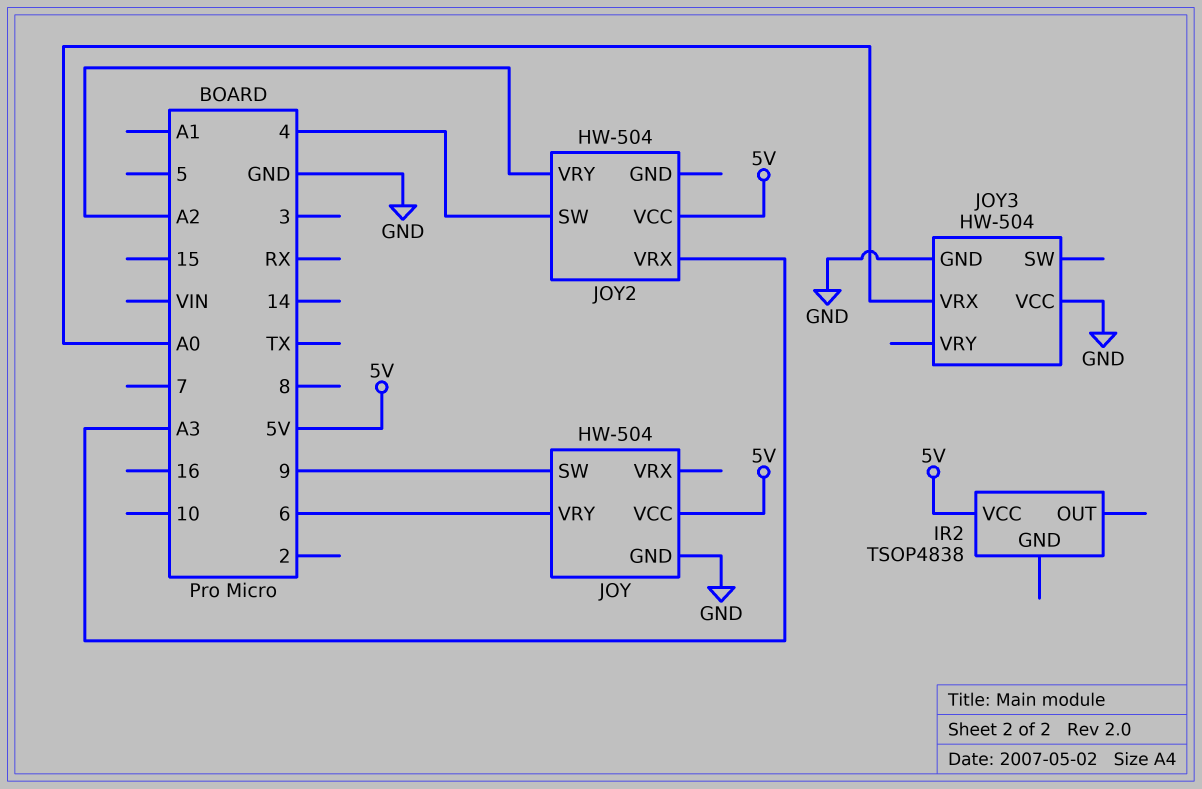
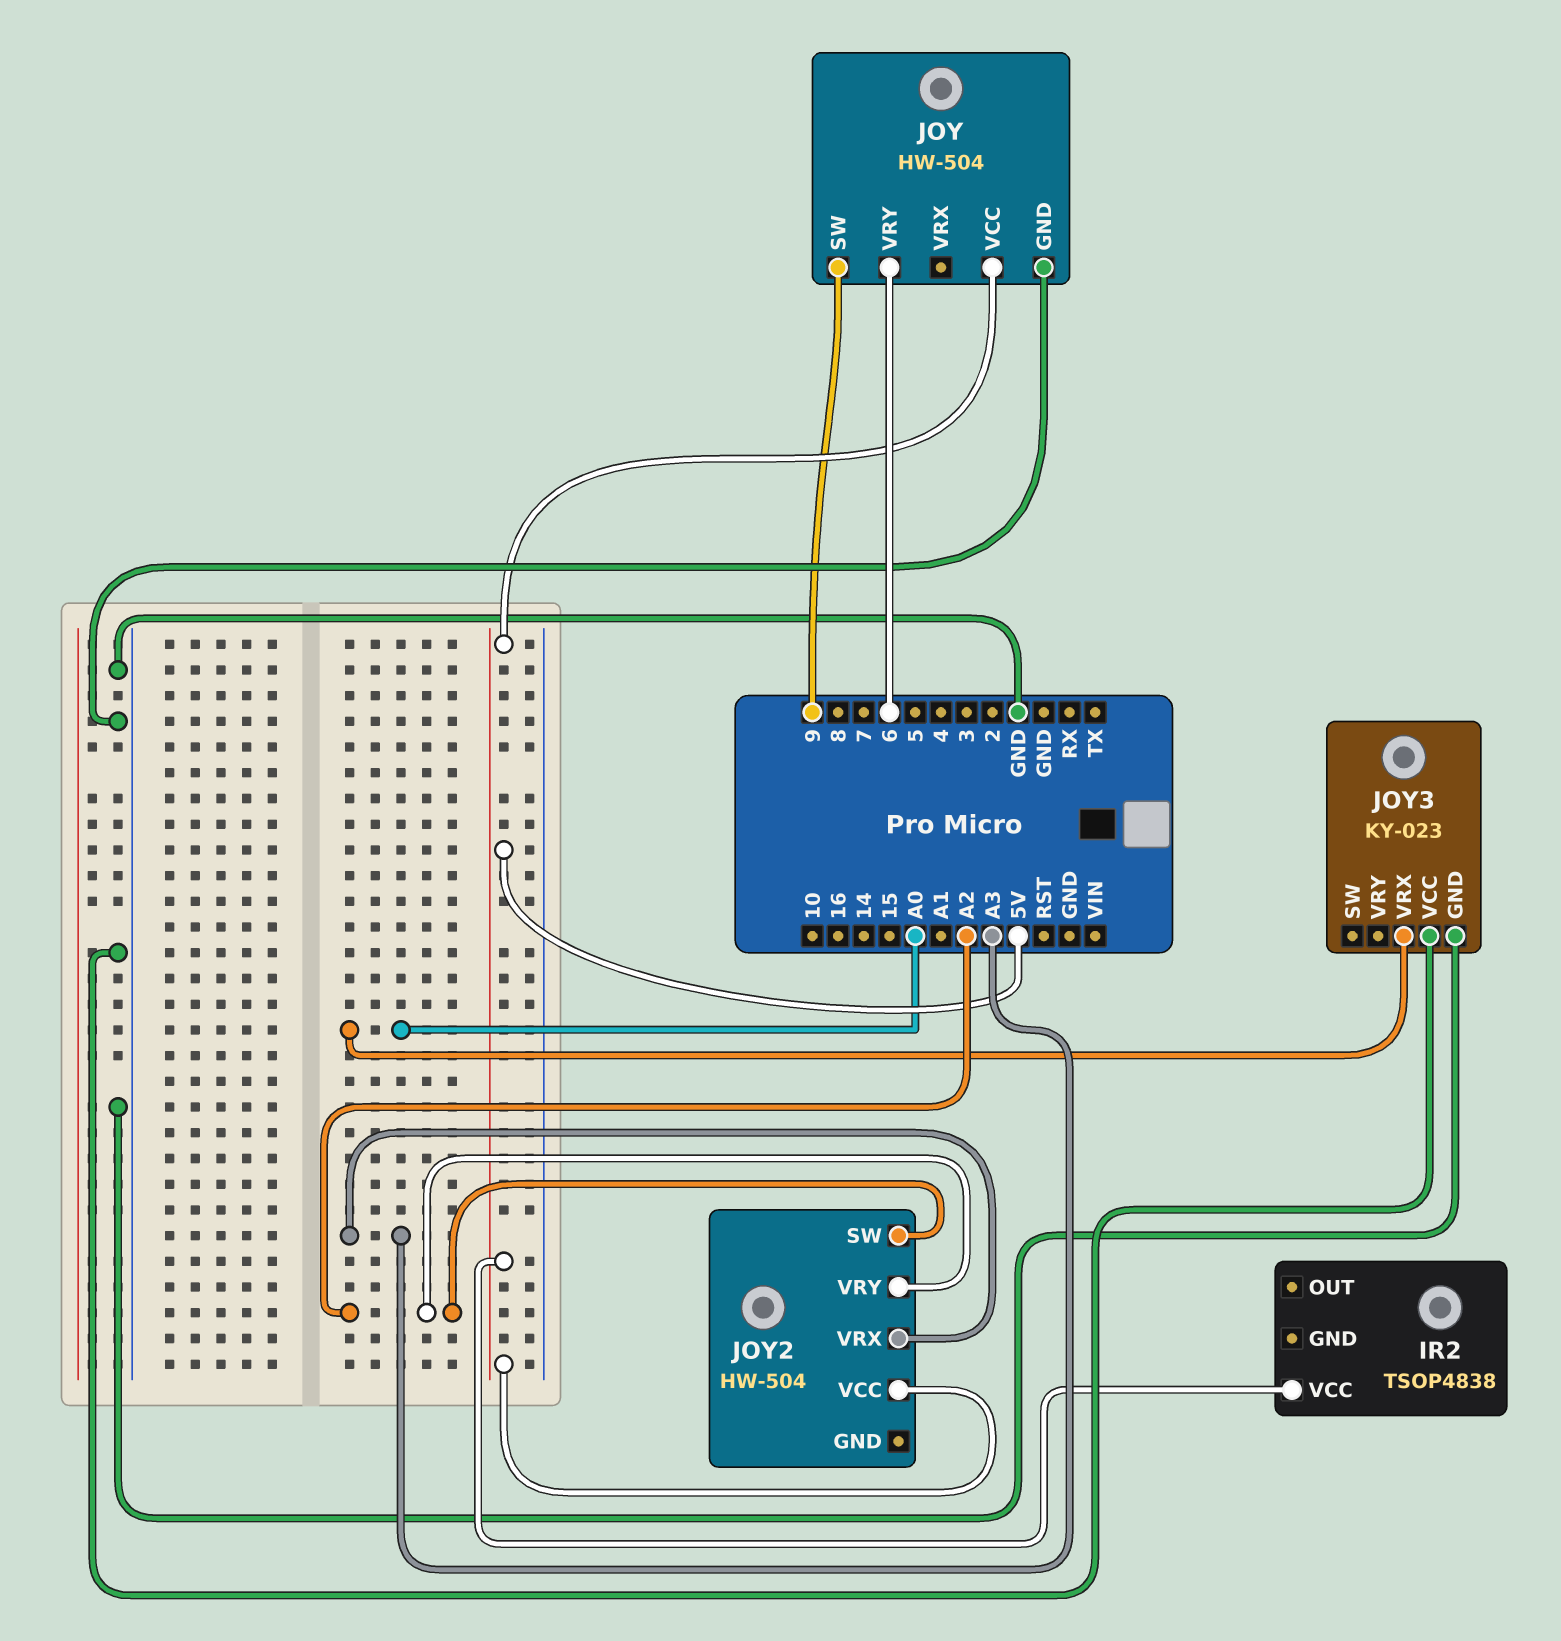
JOY2 pin SW: 4 -> A2
JOY3: HW-504 -> KY-023

